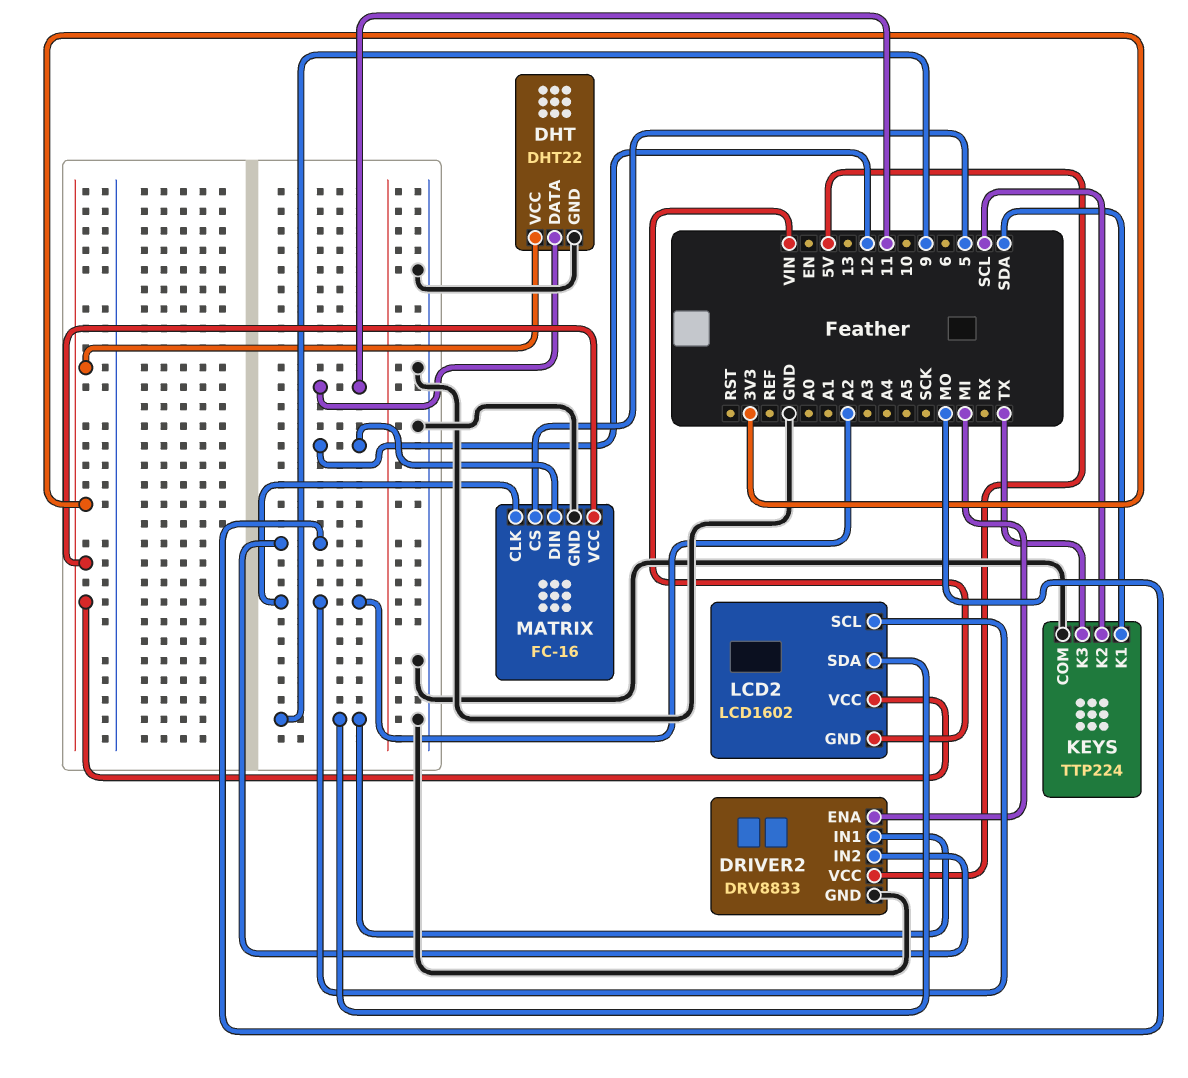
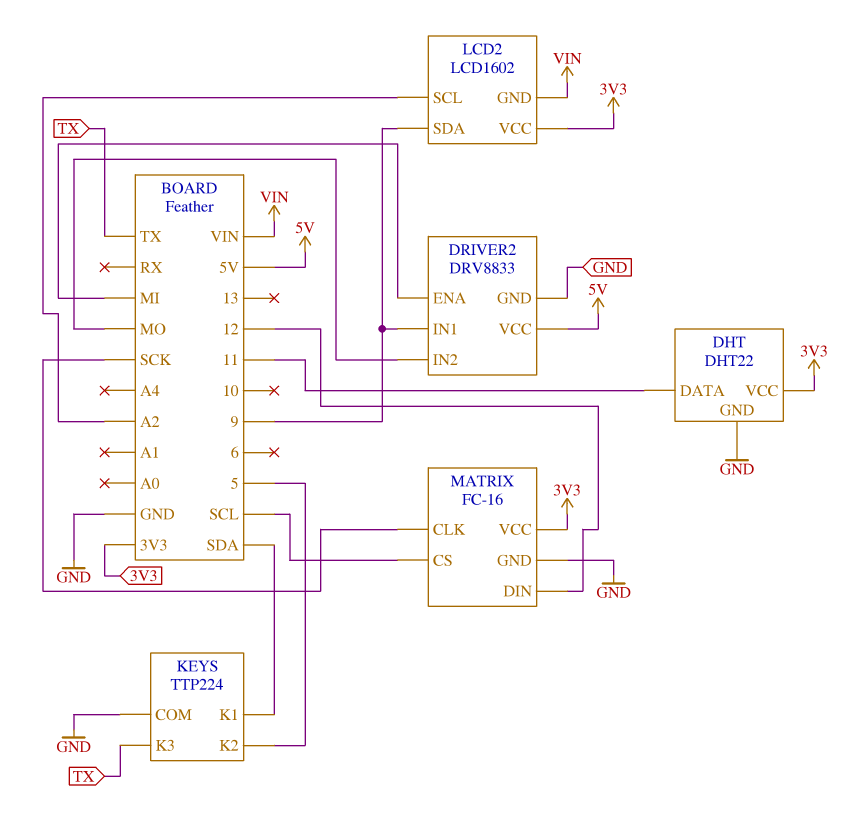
KEYS pin K2: SCL -> 5
MATRIX pin CLK: A2 -> SCK
MATRIX pin CS: 5 -> SCL

